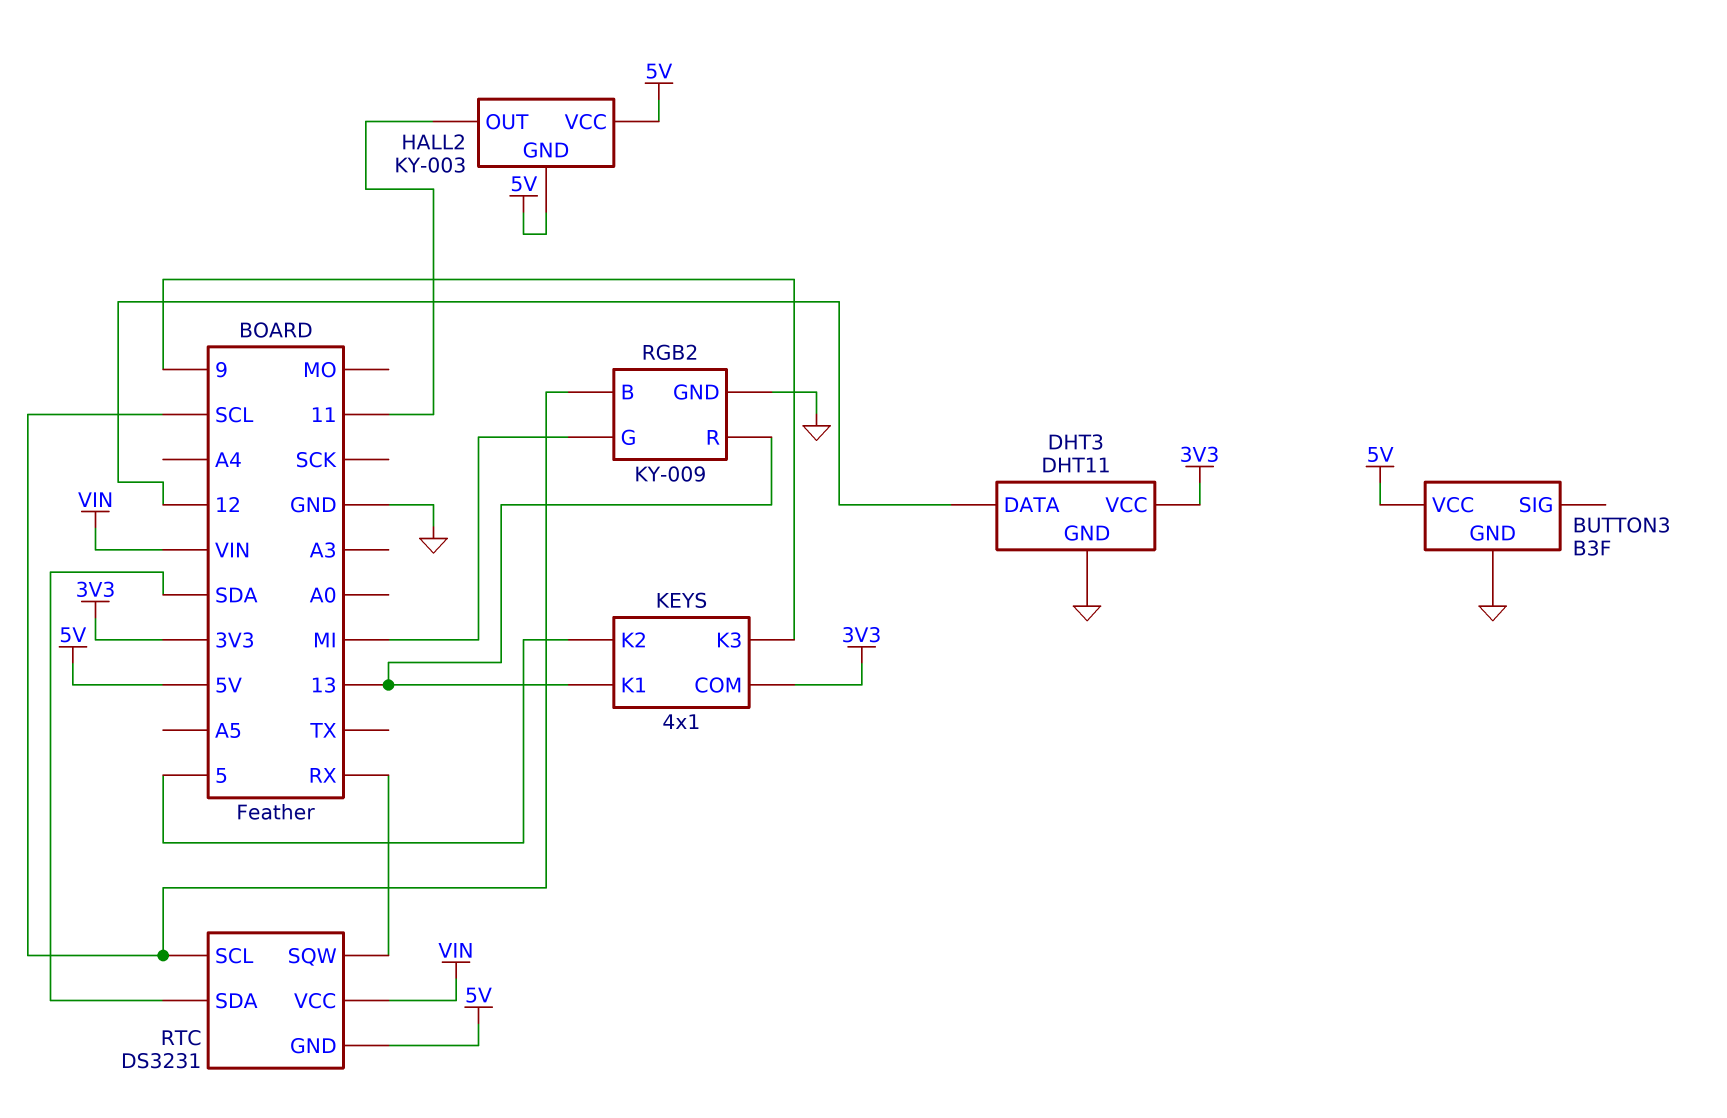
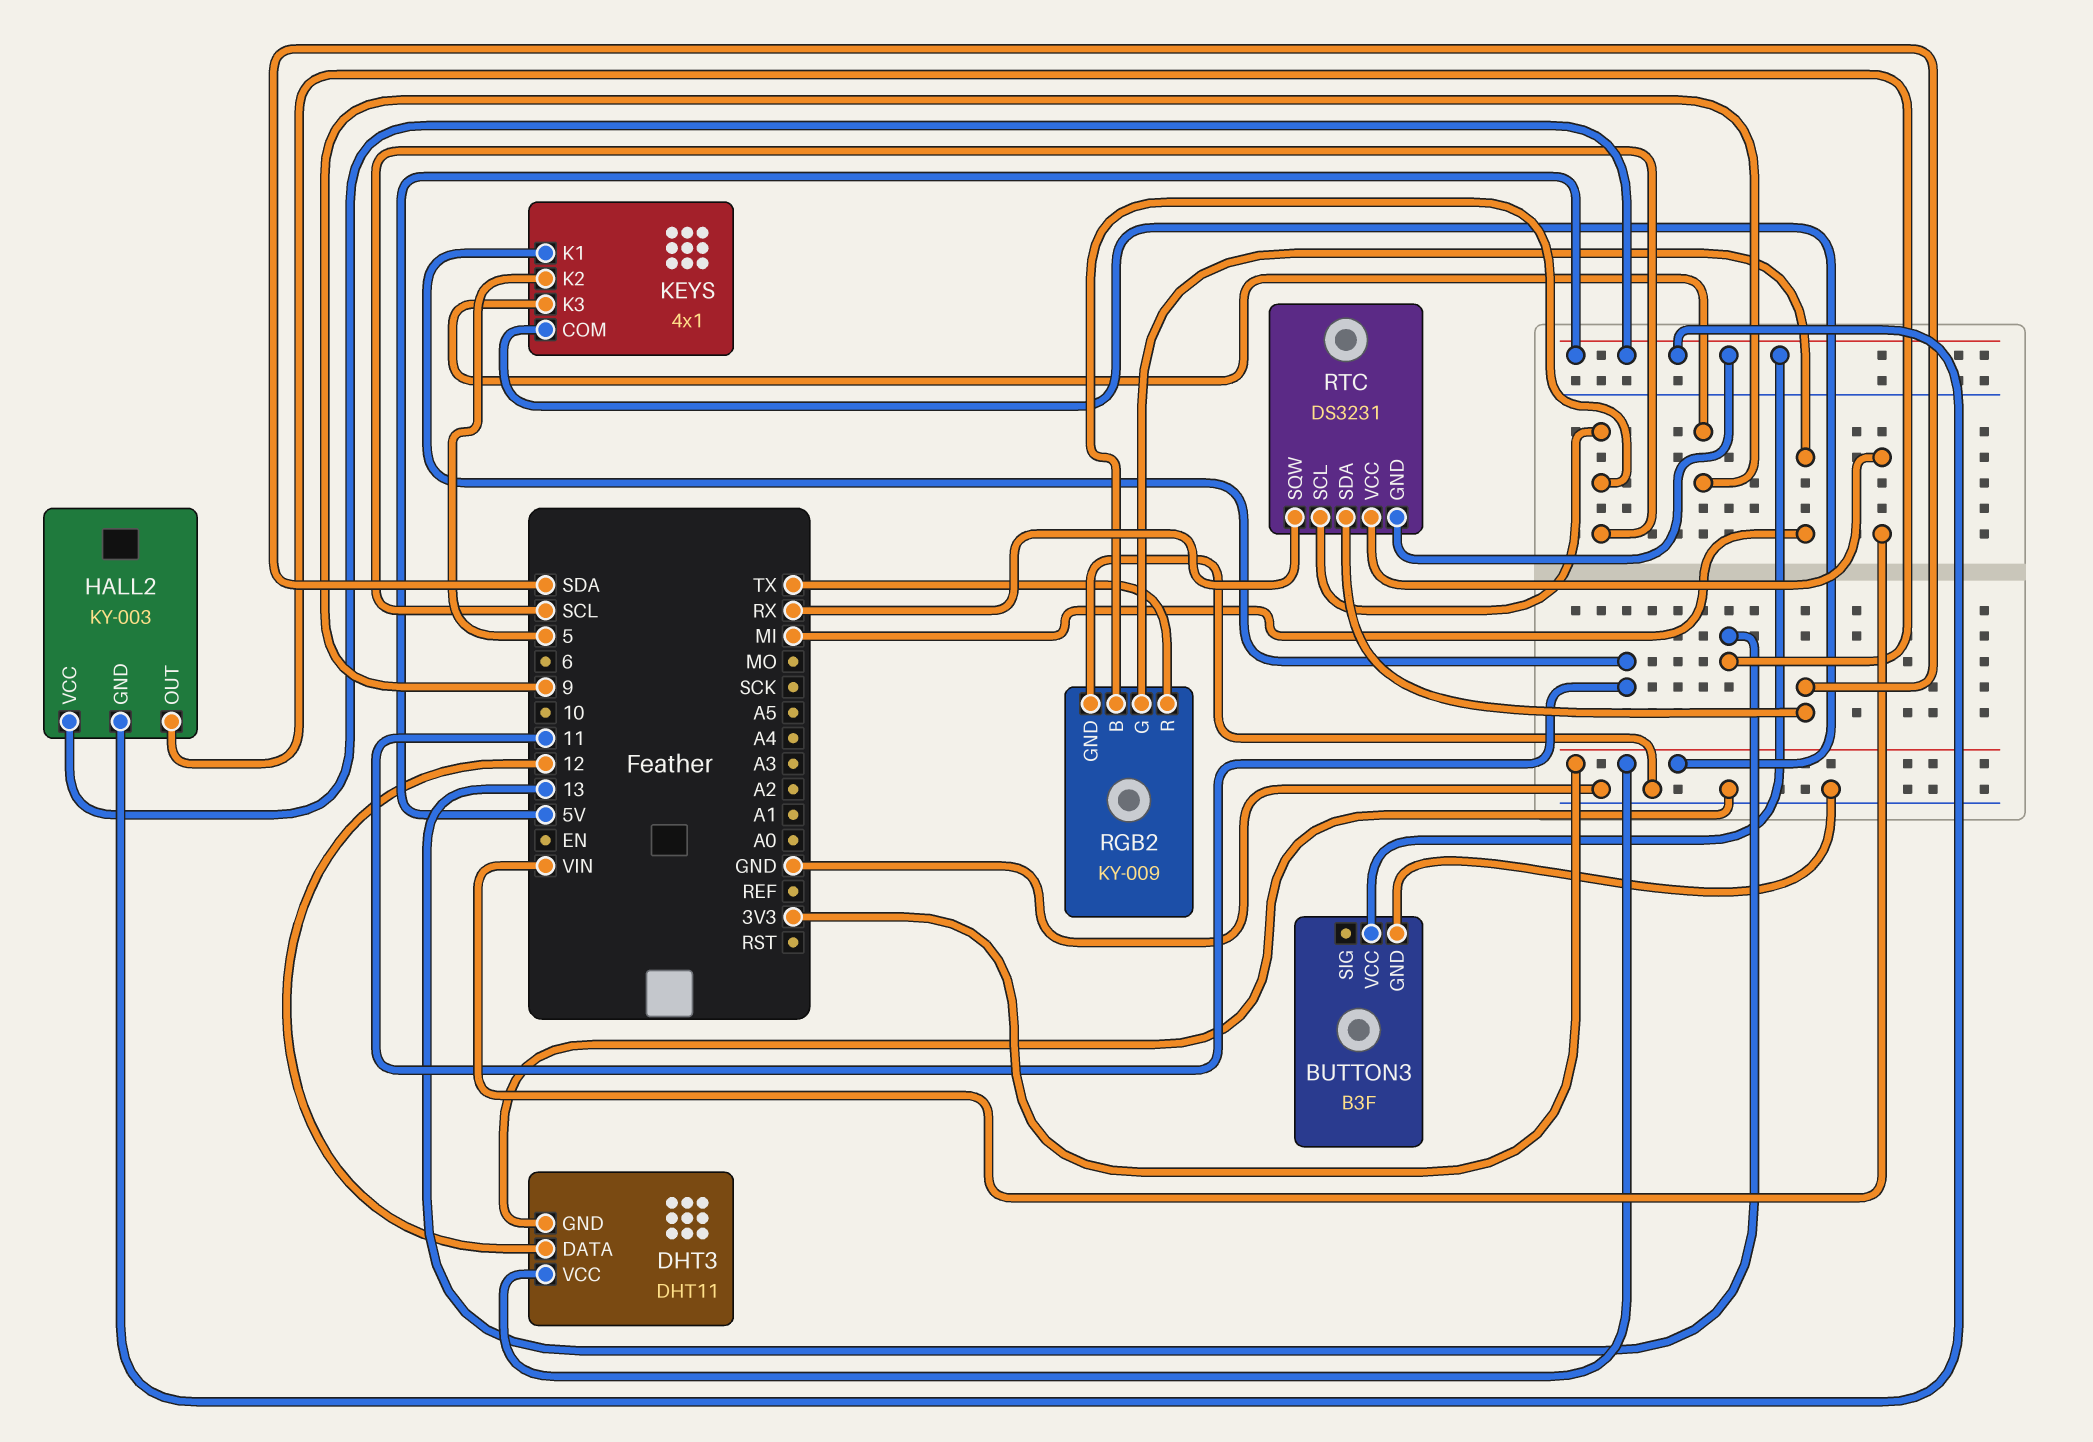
HALL2 pin OUT: 11 -> 13
KEYS pin K1: 13 -> 11
RGB2 pin R: 13 -> TX

